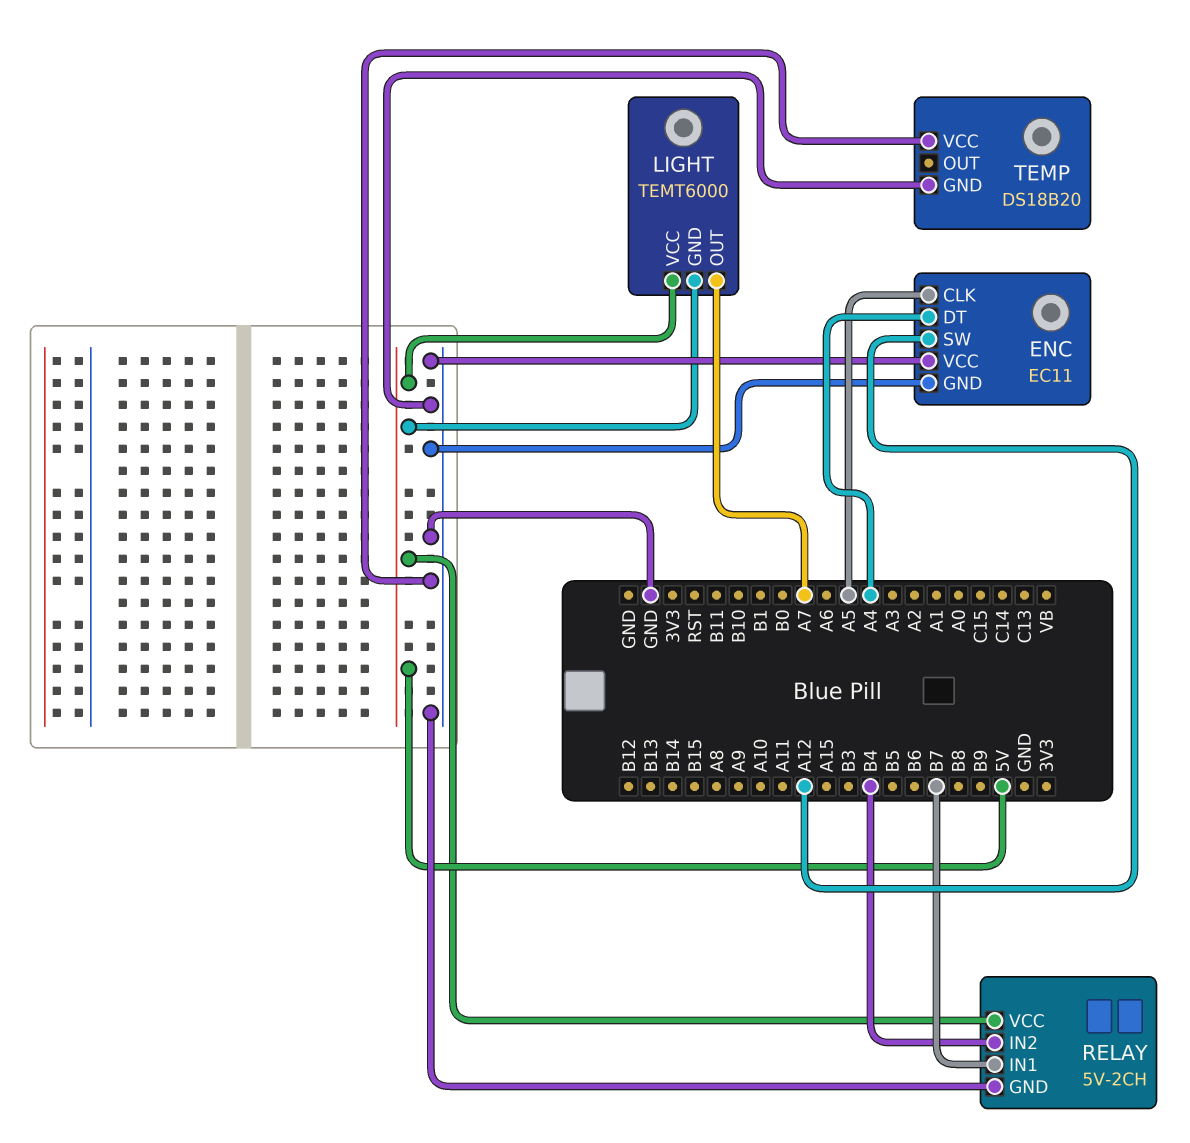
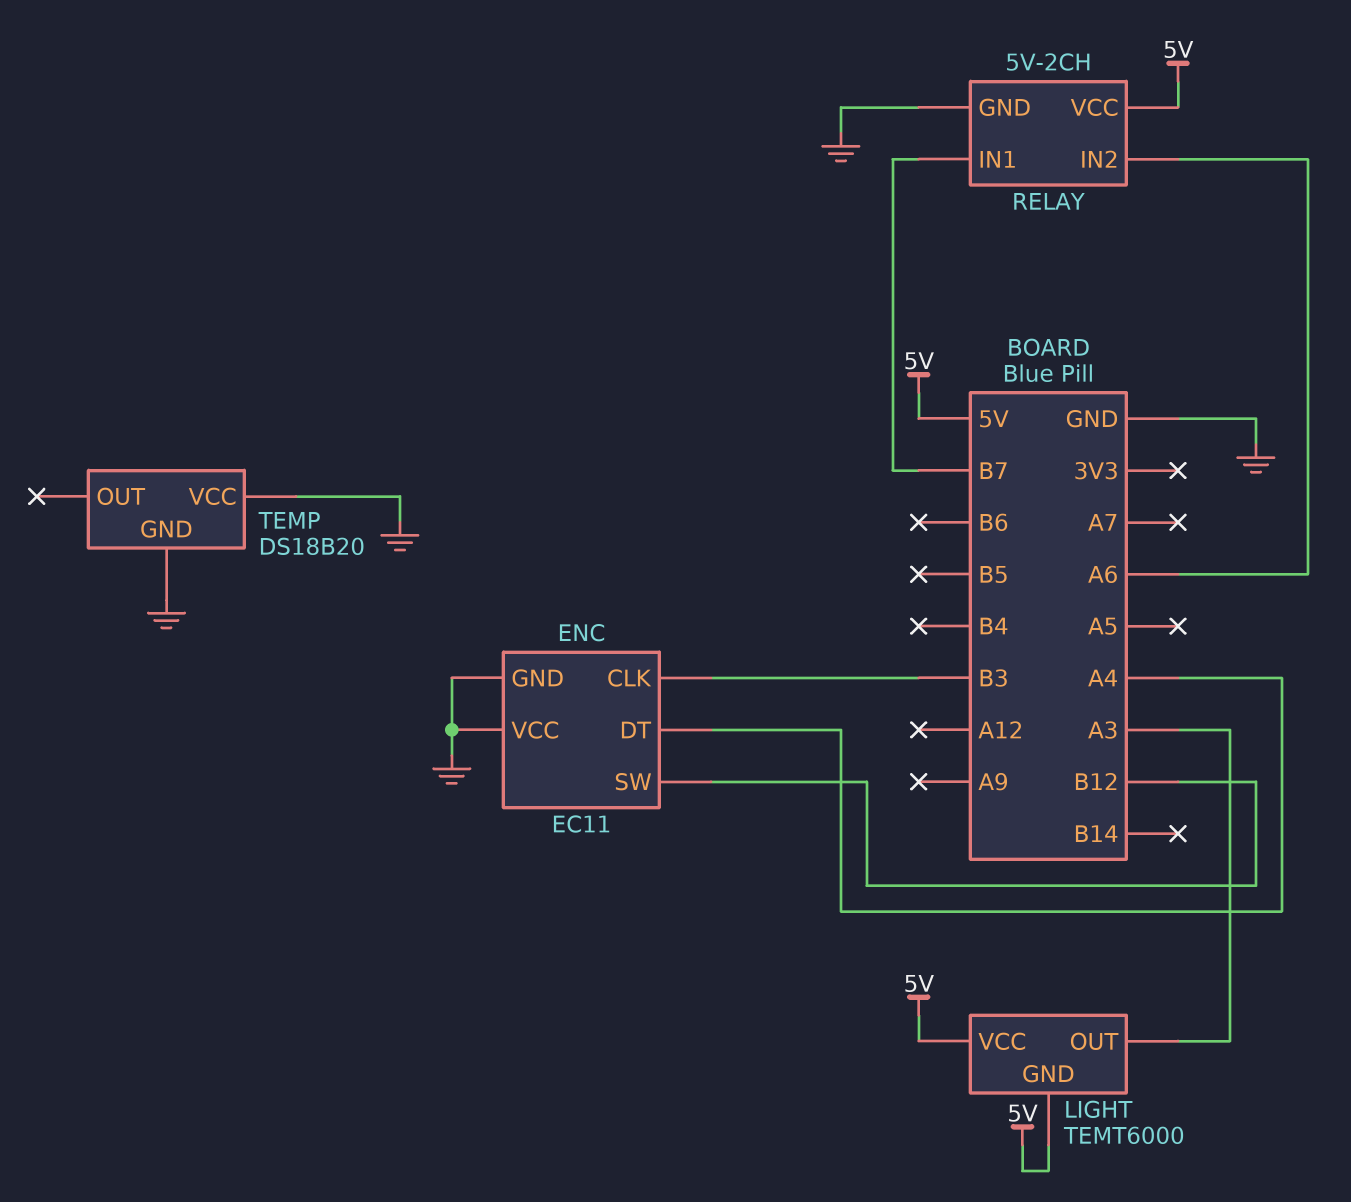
ENC pin CLK: A5 -> B3
ENC pin SW: A12 -> B12
LIGHT pin OUT: A7 -> A3
RELAY pin IN2: B4 -> A6

